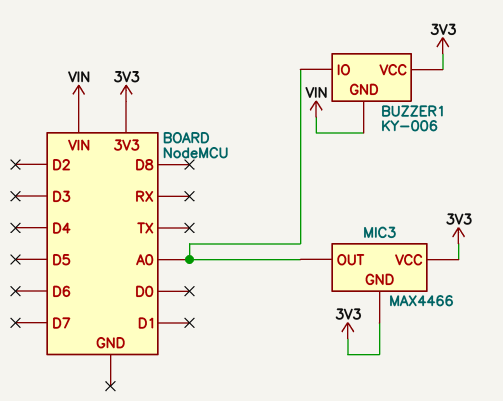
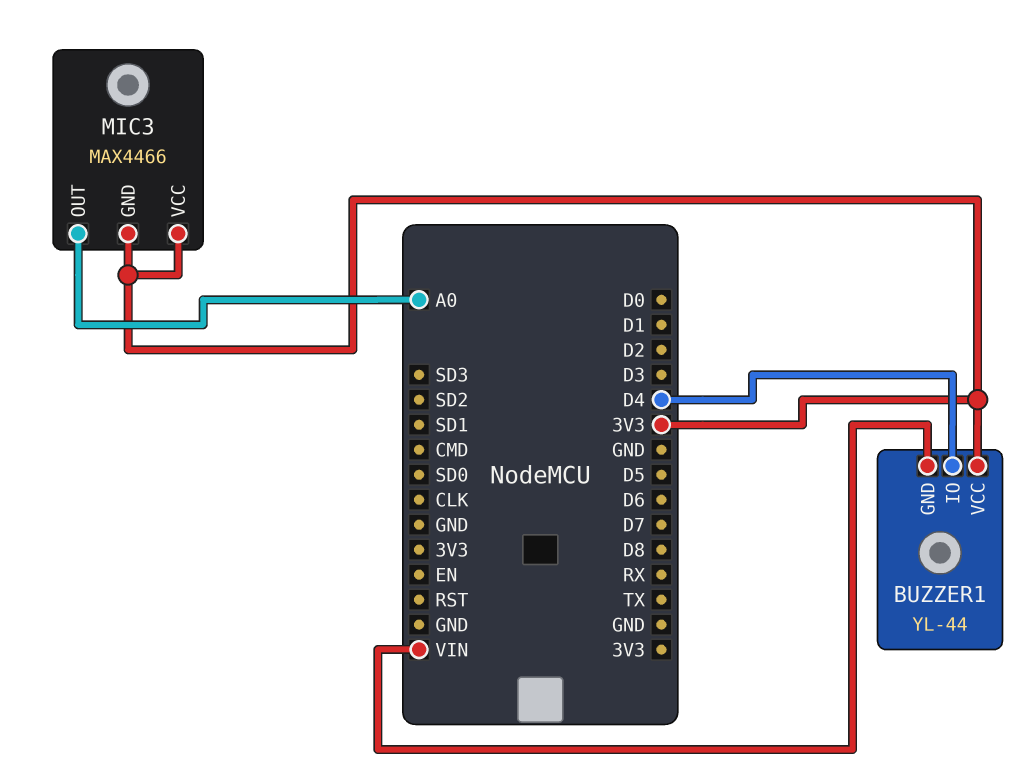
BUZZER1: KY-006 -> YL-44
BUZZER1 pin IO: A0 -> D4

